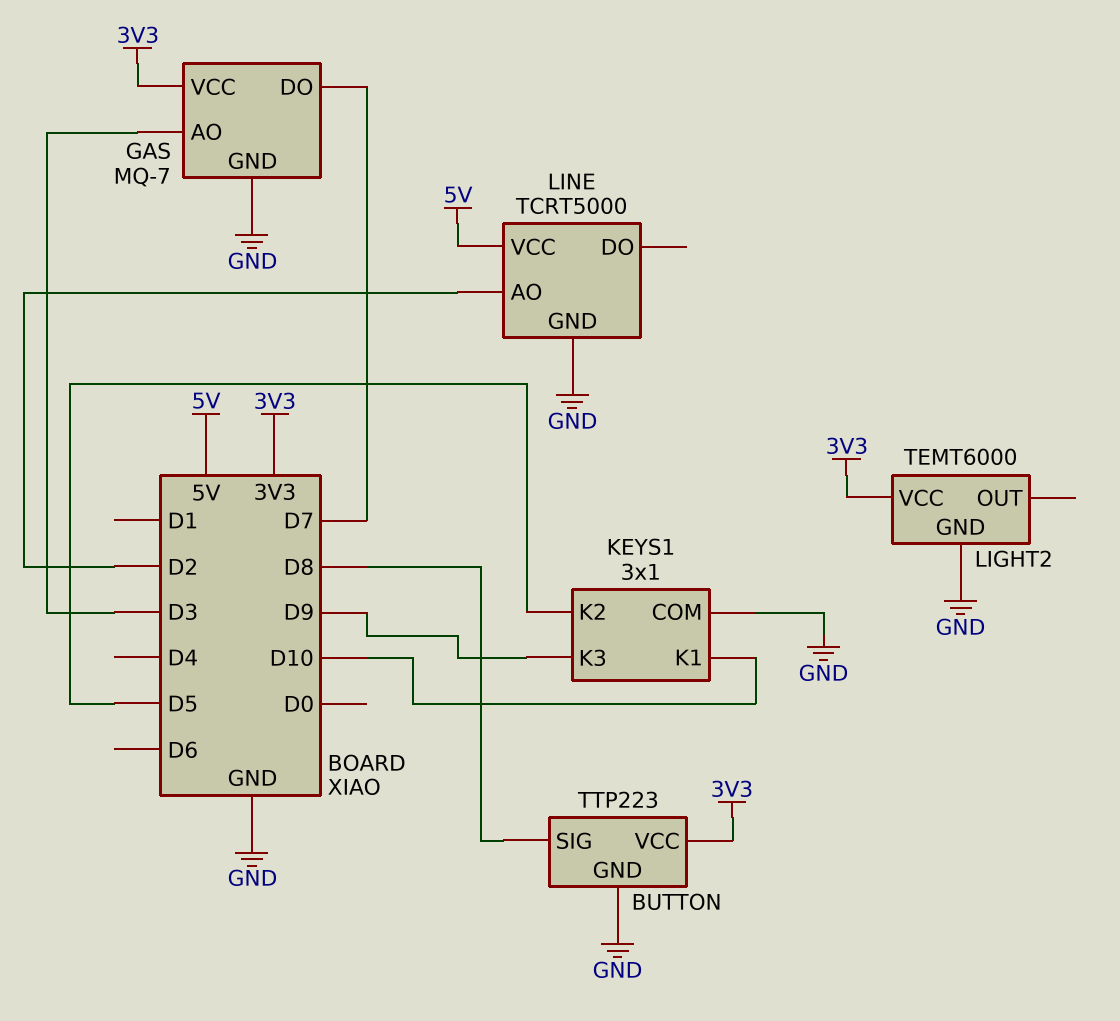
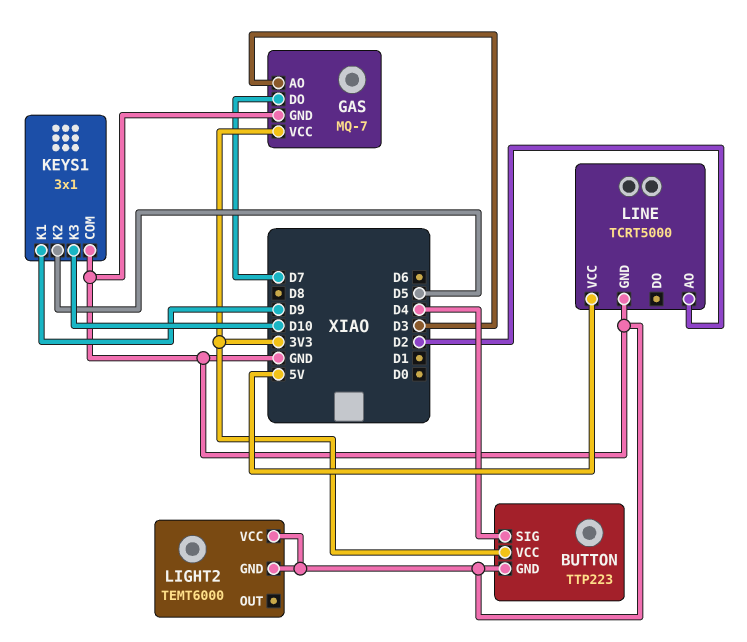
BUTTON pin SIG: D8 -> D4
KEYS1 pin K1: D10 -> D9
KEYS1 pin K3: D9 -> D10
LIGHT2 pin VCC: 3V3 -> GND

